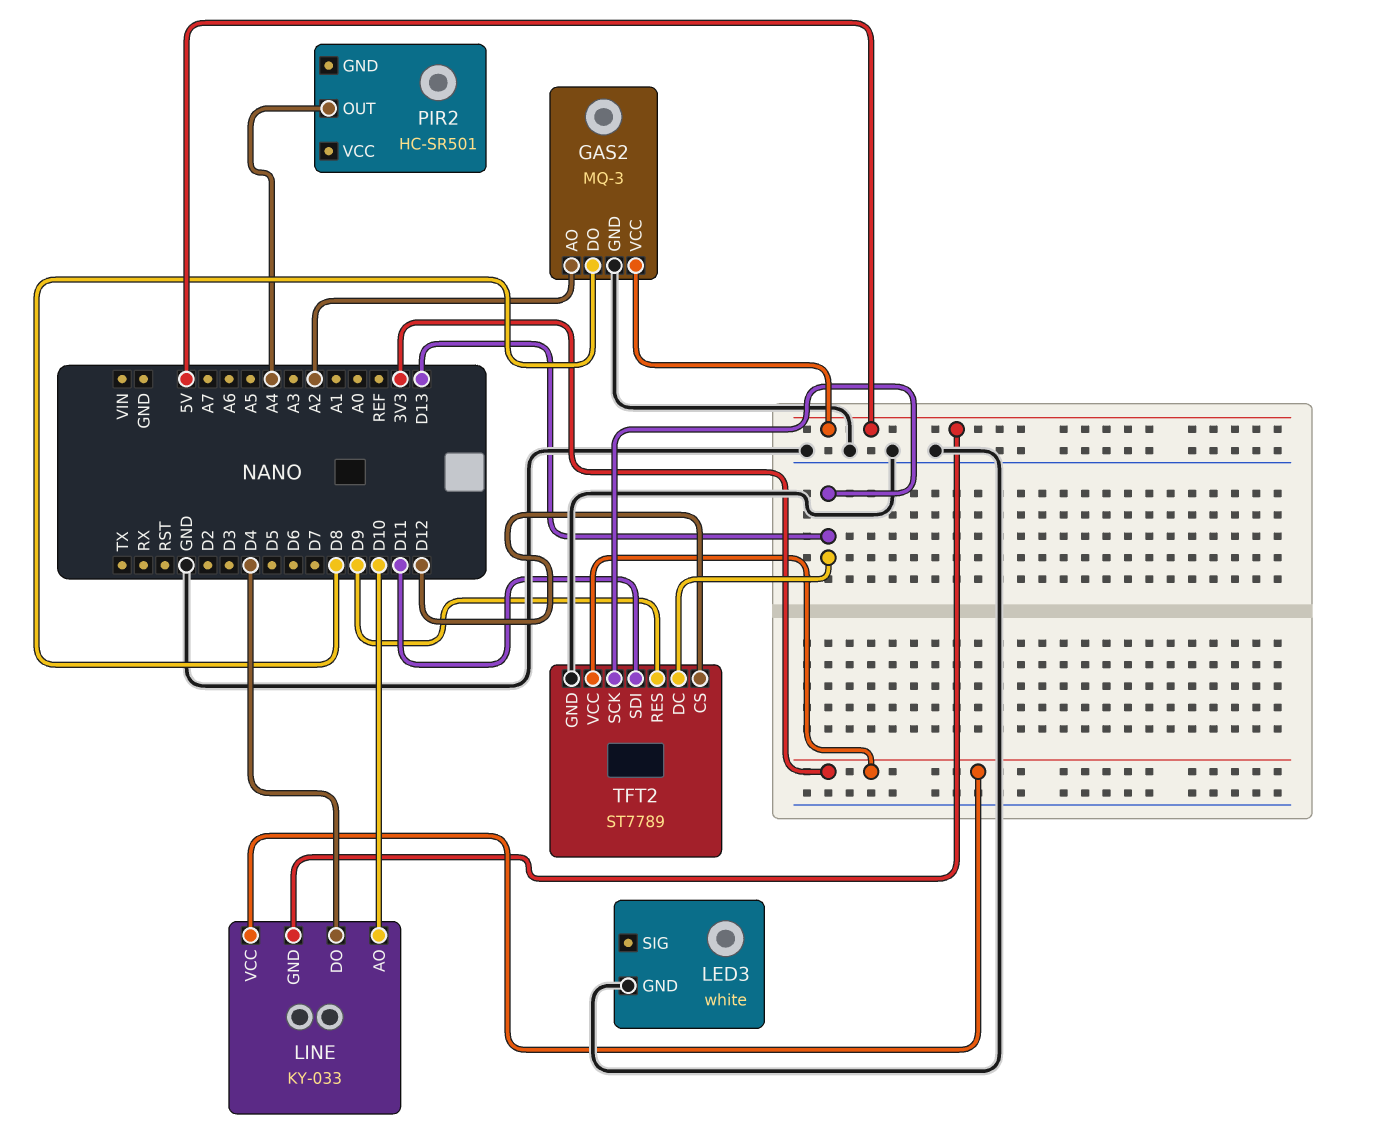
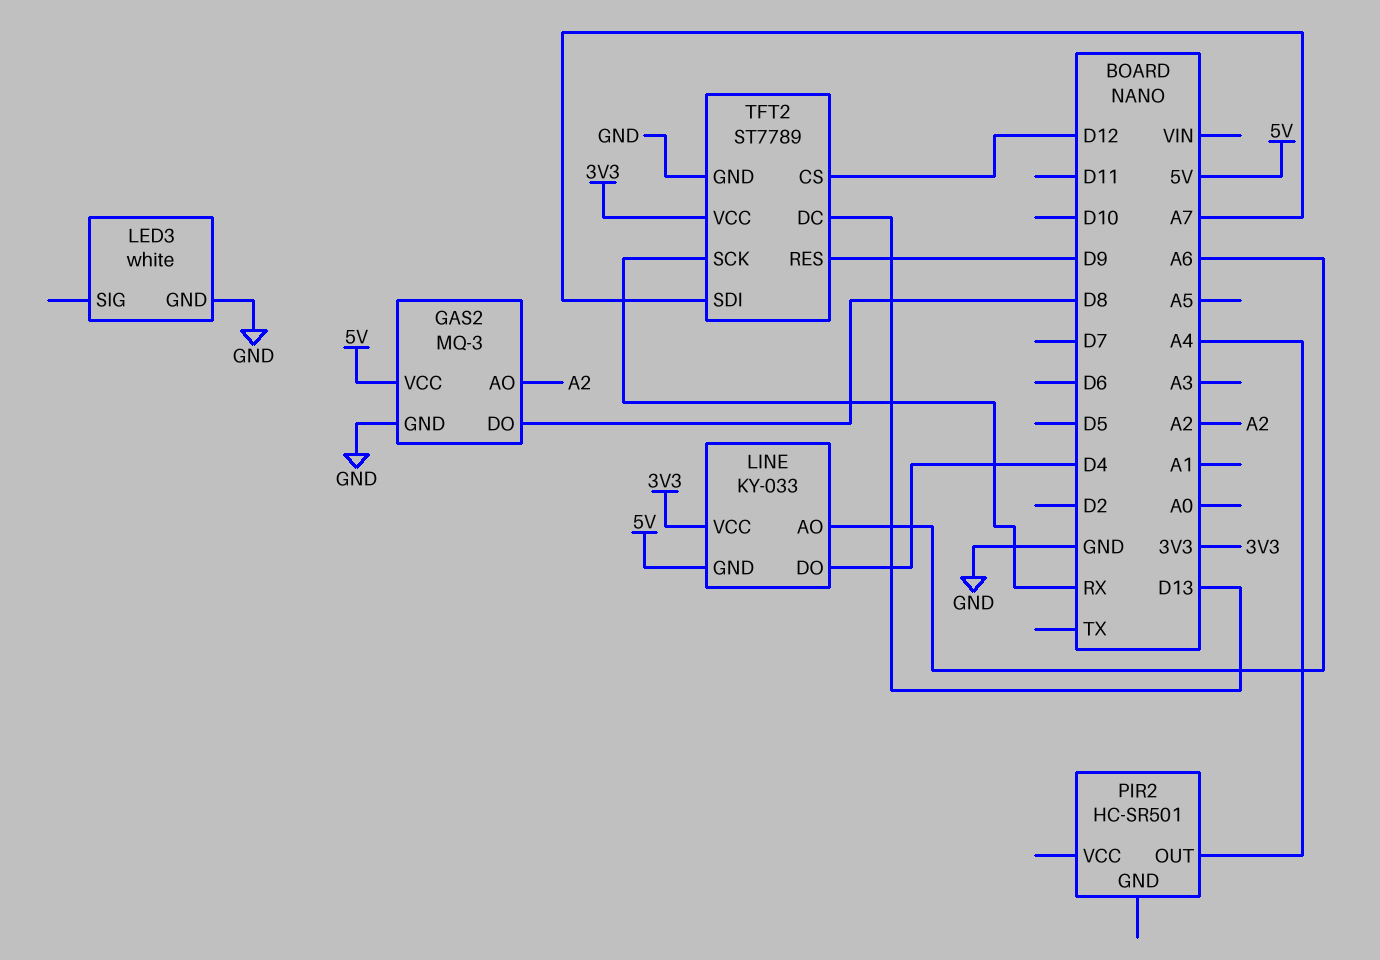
LINE pin AO: D10 -> A6
TFT2 pin SCK: D13 -> RX
TFT2 pin SDI: D11 -> A7

